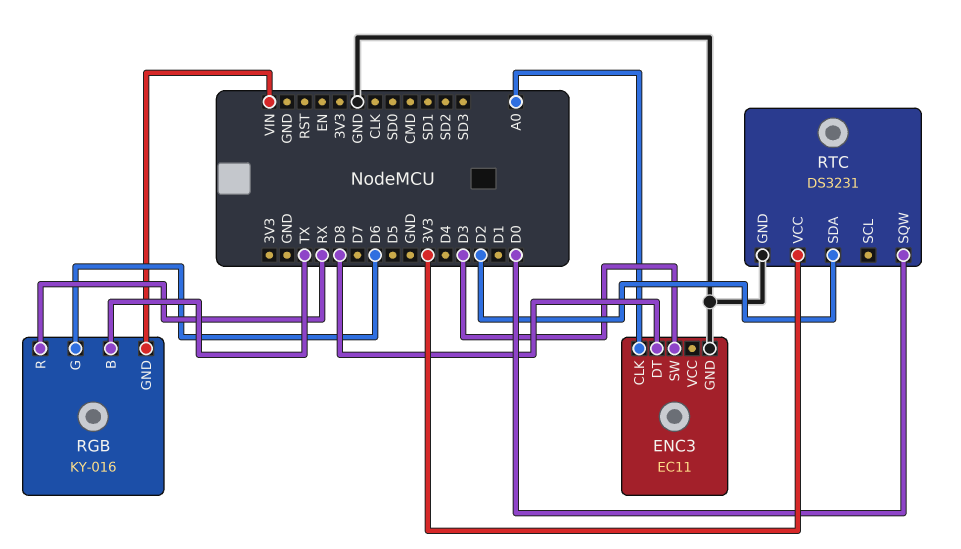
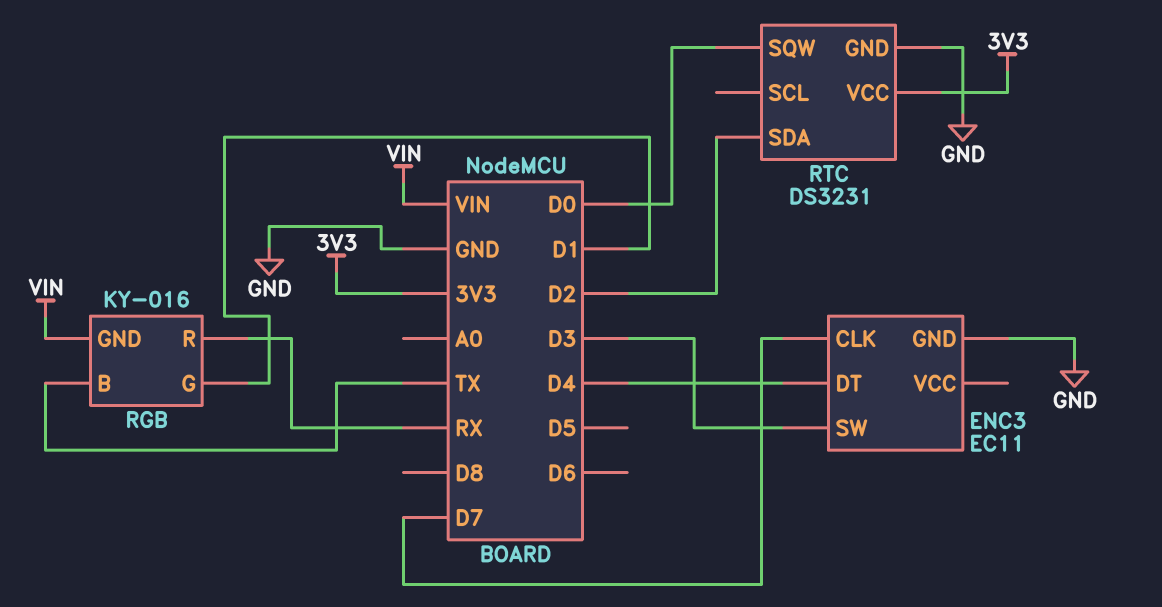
ENC3 pin CLK: A0 -> D7
ENC3 pin DT: D8 -> D4
RGB pin G: D6 -> D1

